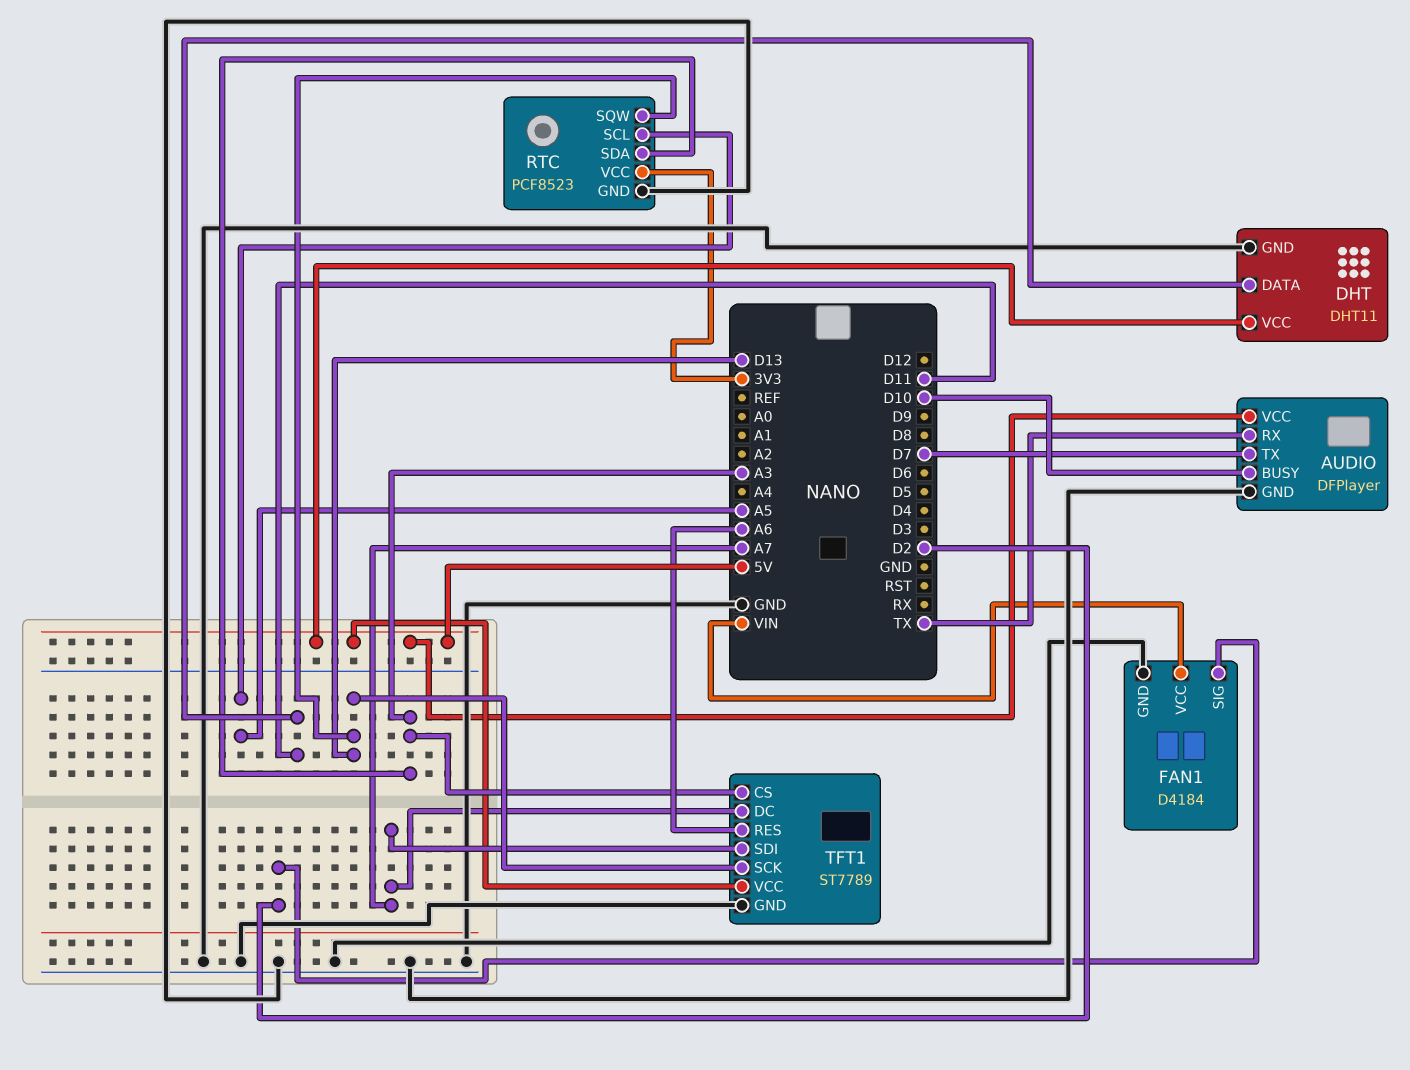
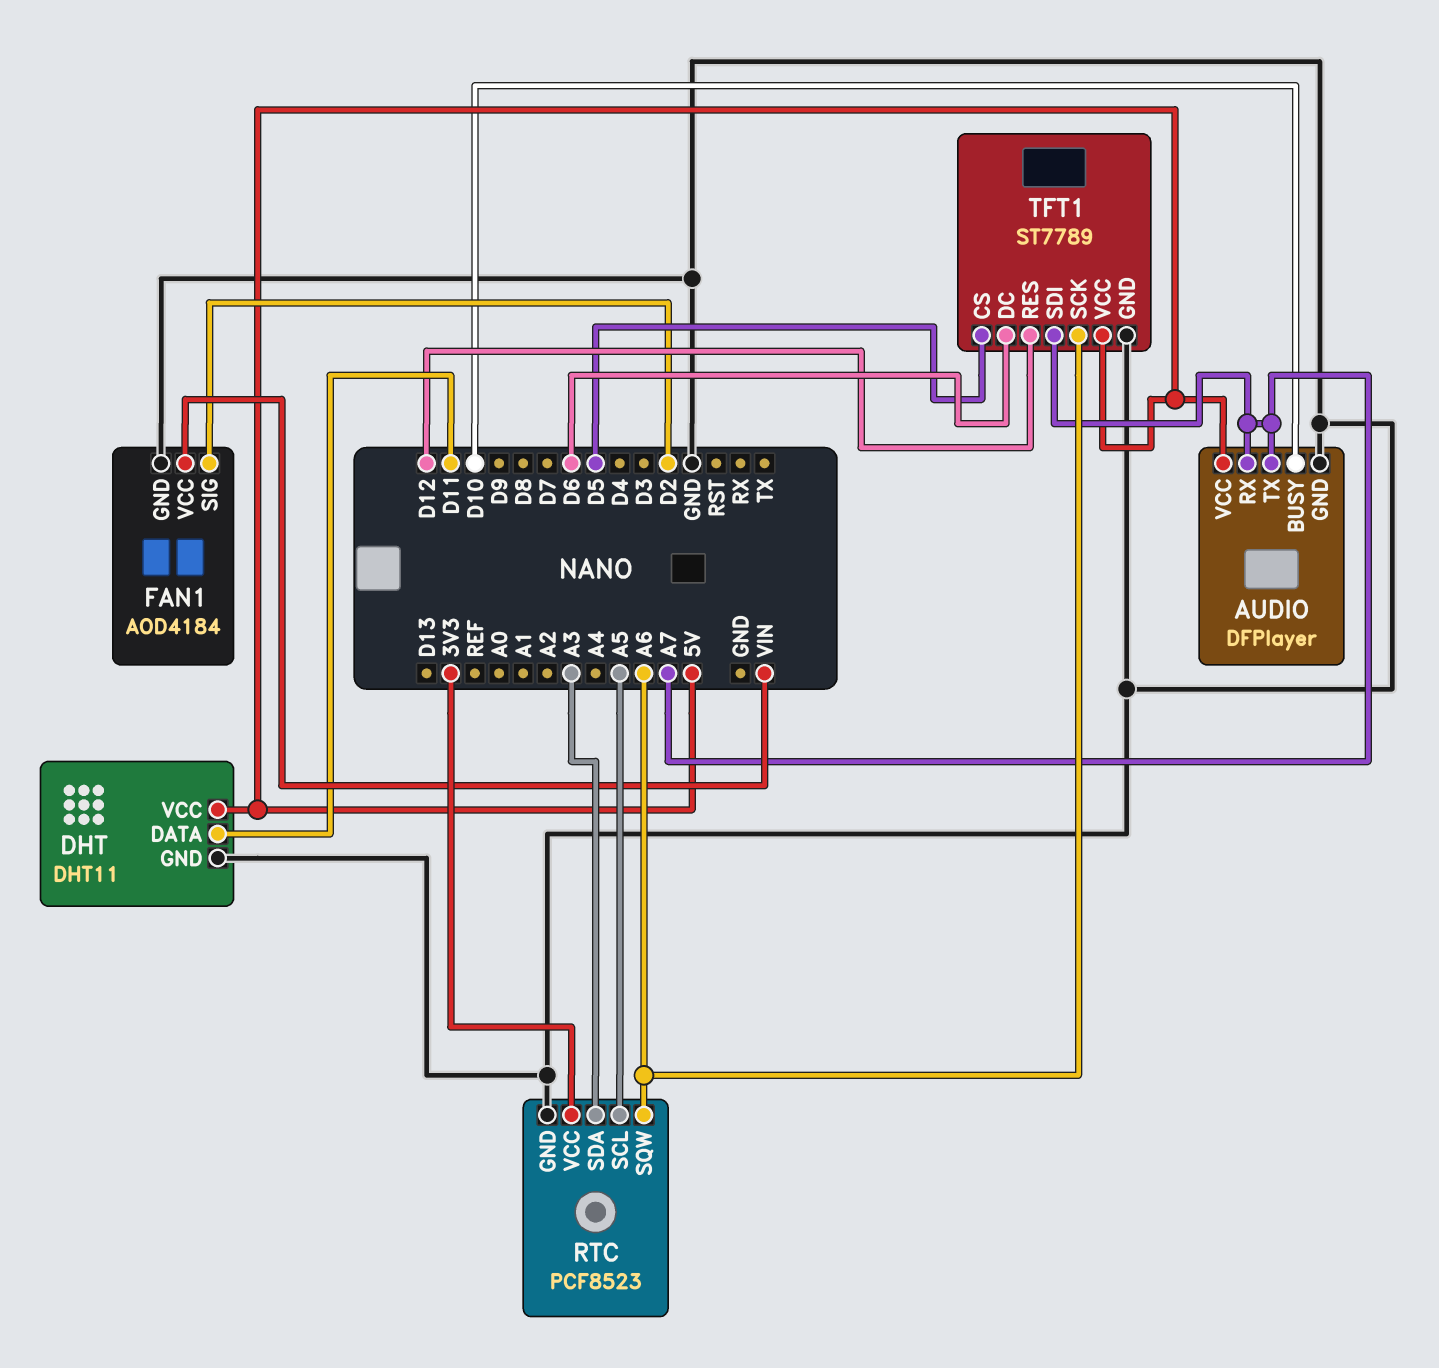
AUDIO pin RX: TX -> A7
AUDIO pin TX: D7 -> A7
FAN1: D4184 -> AOD4184
RTC pin SQW: D13 -> A6
TFT1 pin CS: A3 -> D5
TFT1 pin DC: A7 -> D6
TFT1 pin RES: A6 -> D12
TFT1 pin SCK: D13 -> A6

